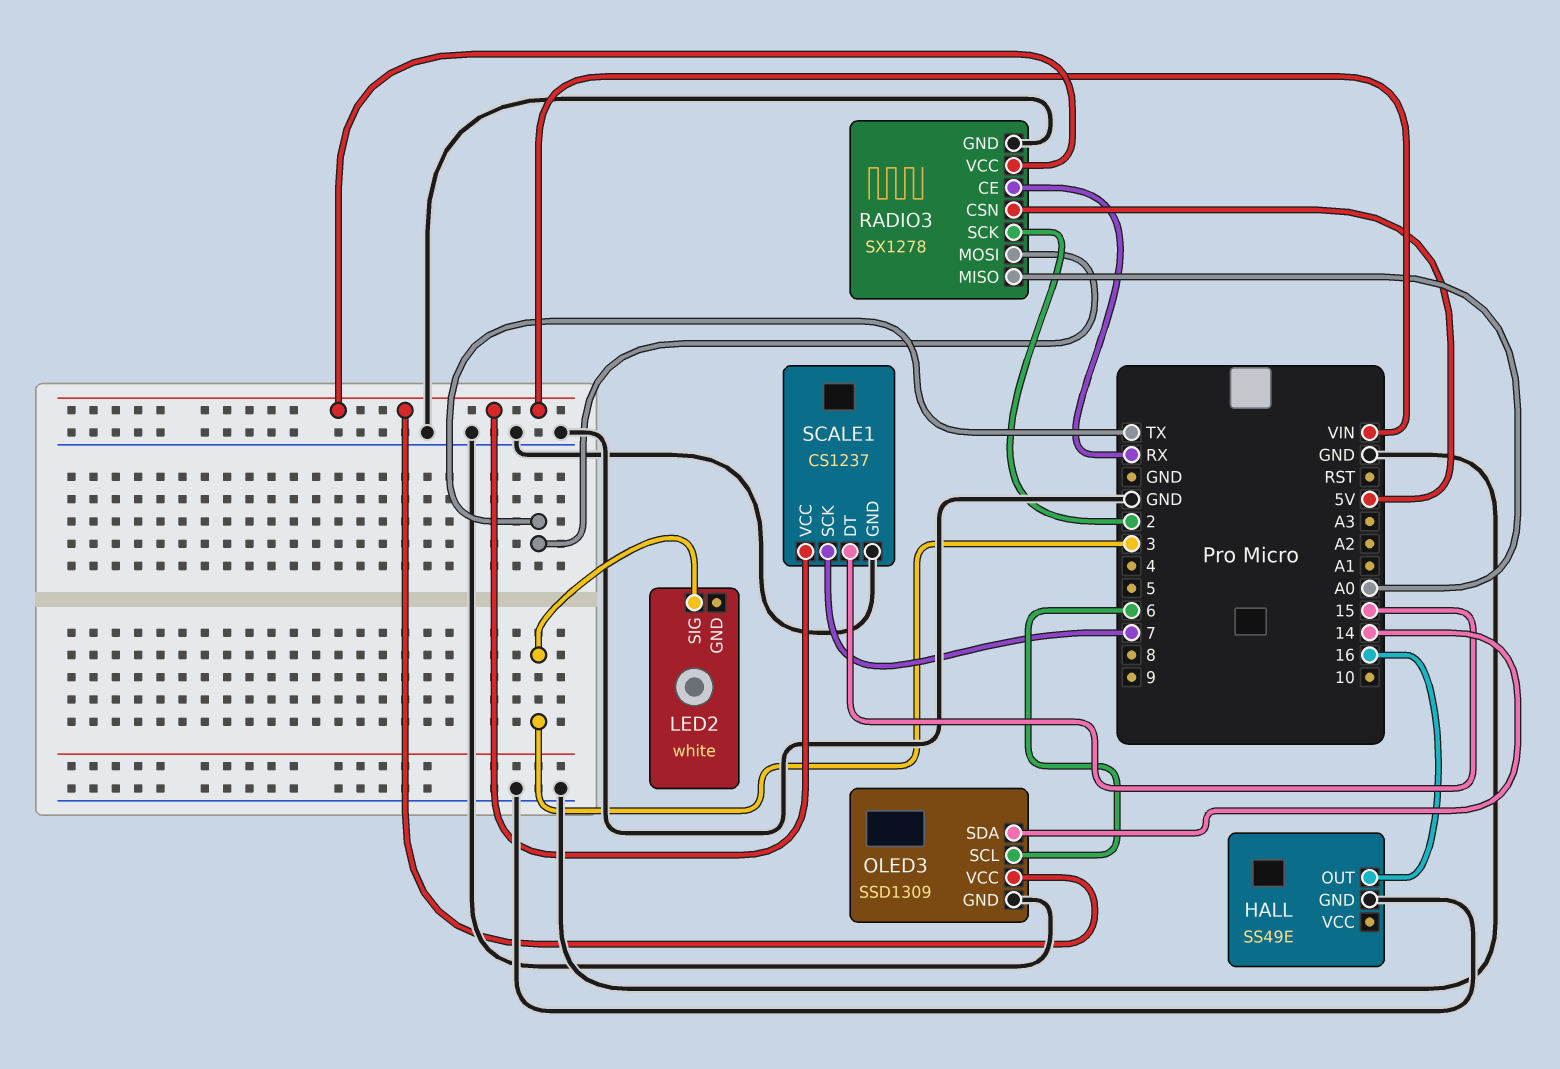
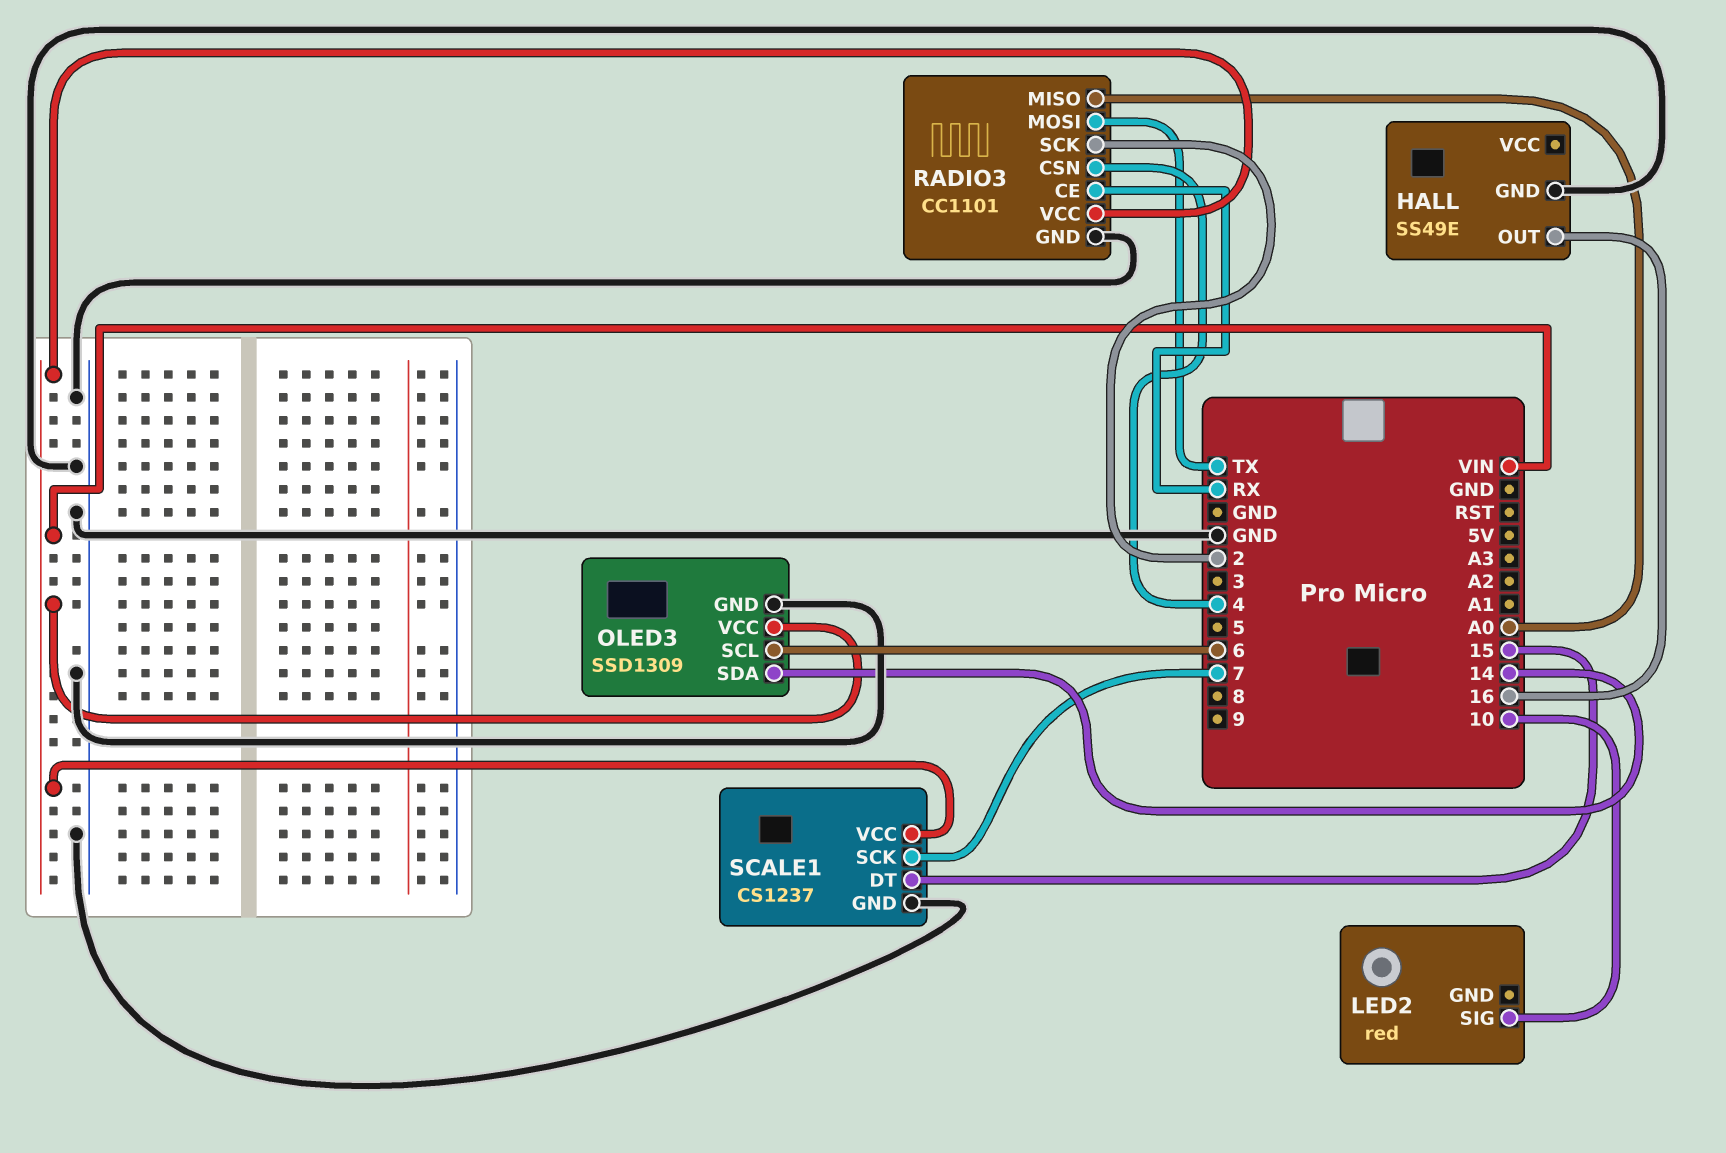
LED2: white -> red
LED2 pin SIG: 3 -> 10
RADIO3: SX1278 -> CC1101
RADIO3 pin CSN: 5V -> 4

